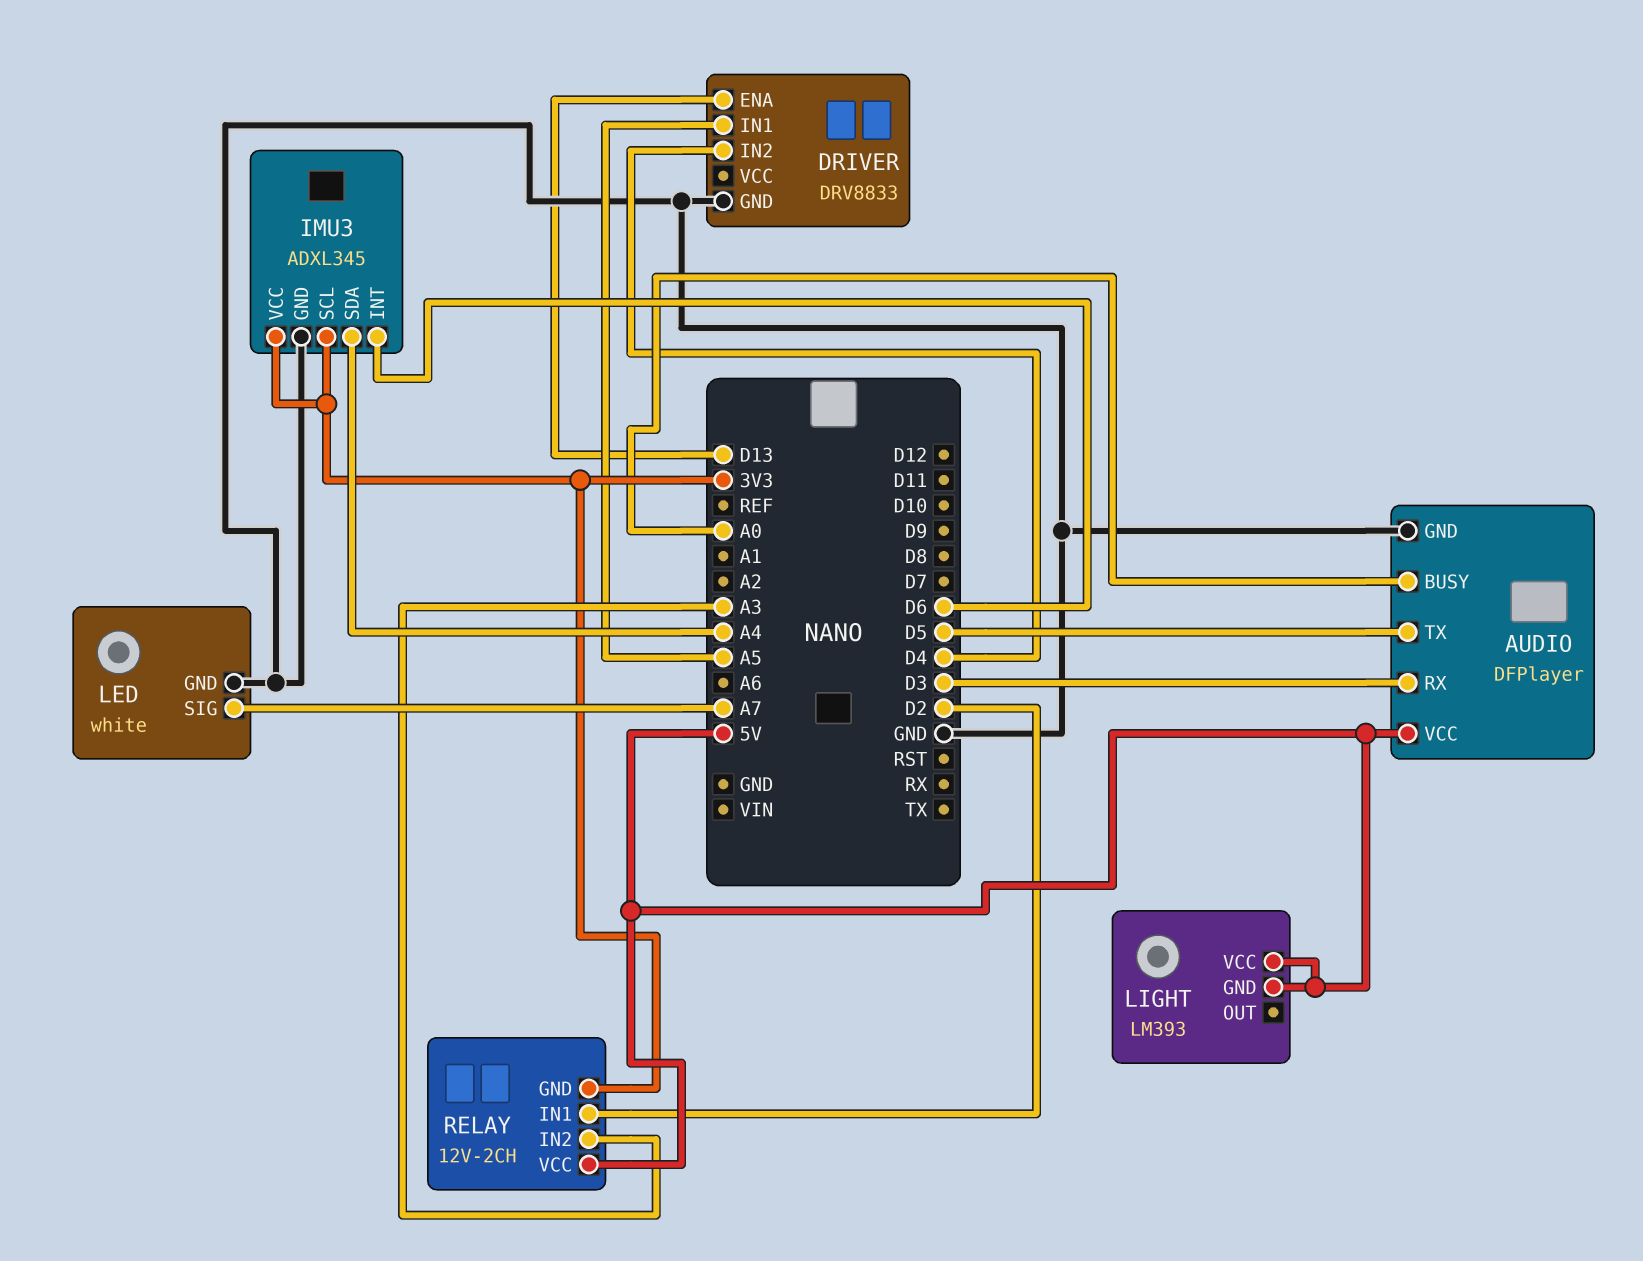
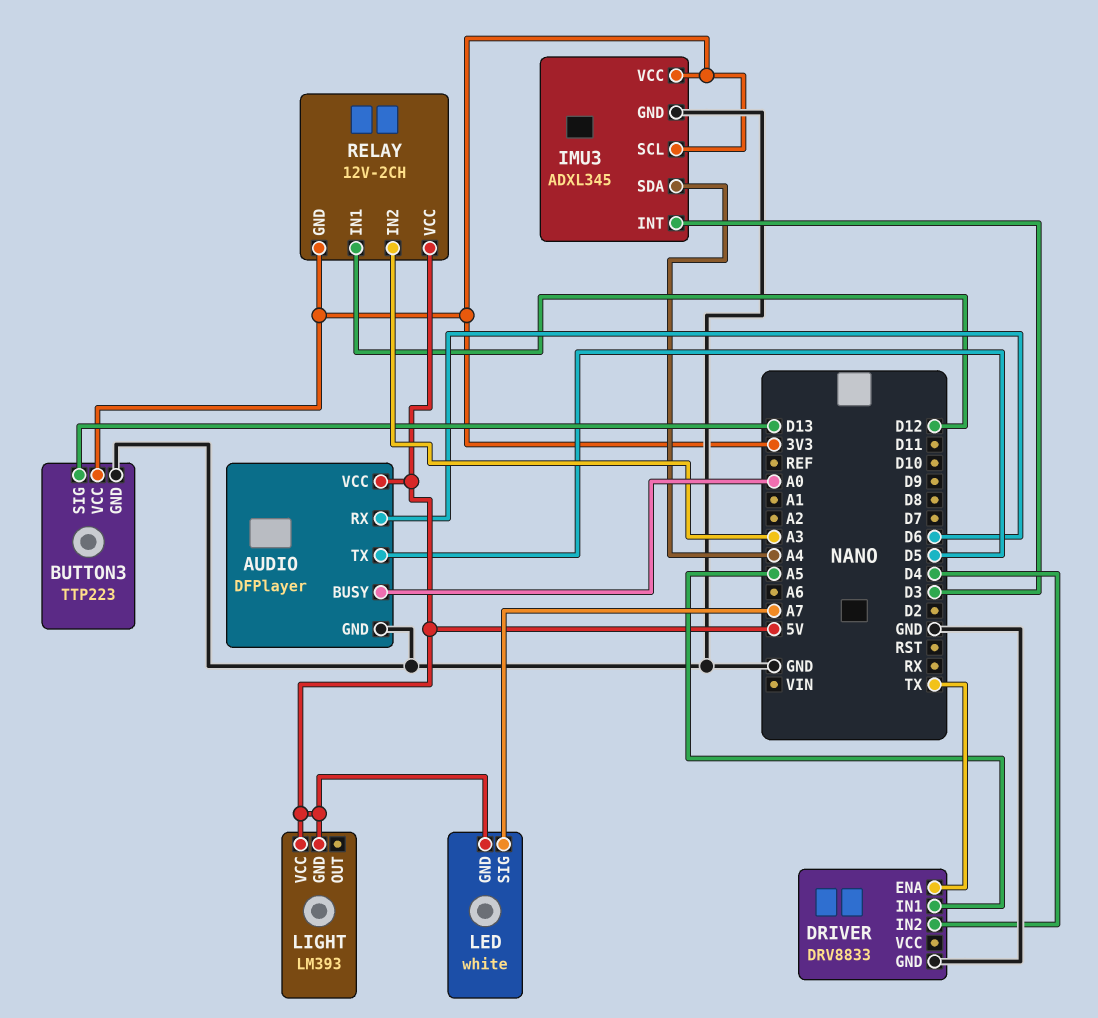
AUDIO pin RX: D3 -> D6
BUTTON3: none -> TTP223
BUTTON3 pin GND: none -> GND
BUTTON3 pin SIG: none -> D13
BUTTON3 pin VCC: none -> 3V3
DRIVER pin ENA: D13 -> TX
IMU3 pin INT: D6 -> D3
LED pin GND: GND -> 5V
RELAY pin IN1: D2 -> D12

